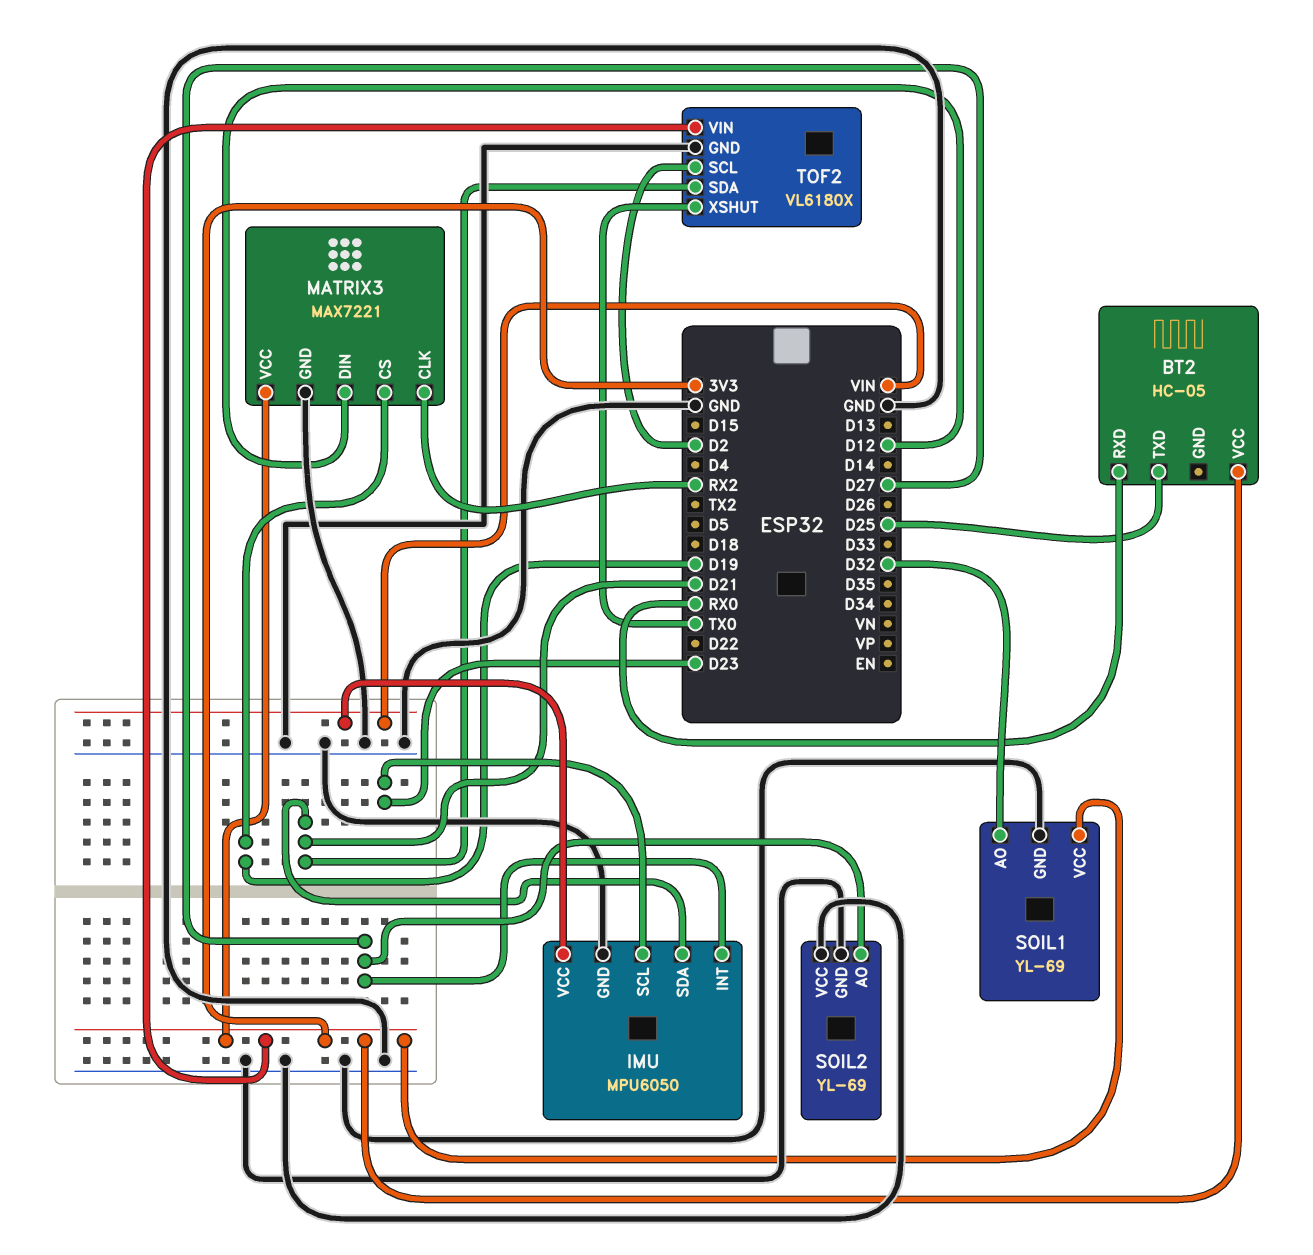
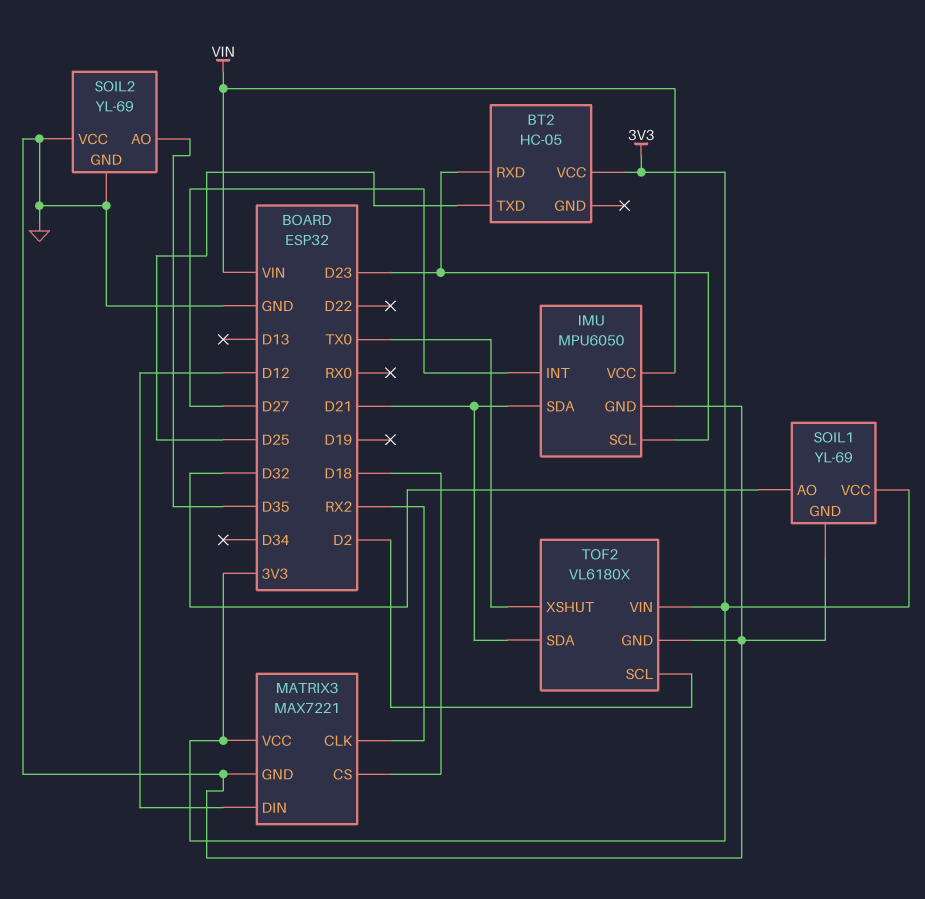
BT2 pin RXD: RX0 -> D23
MATRIX3 pin CS: D19 -> D18
SOIL2 pin AO: D27 -> D35

